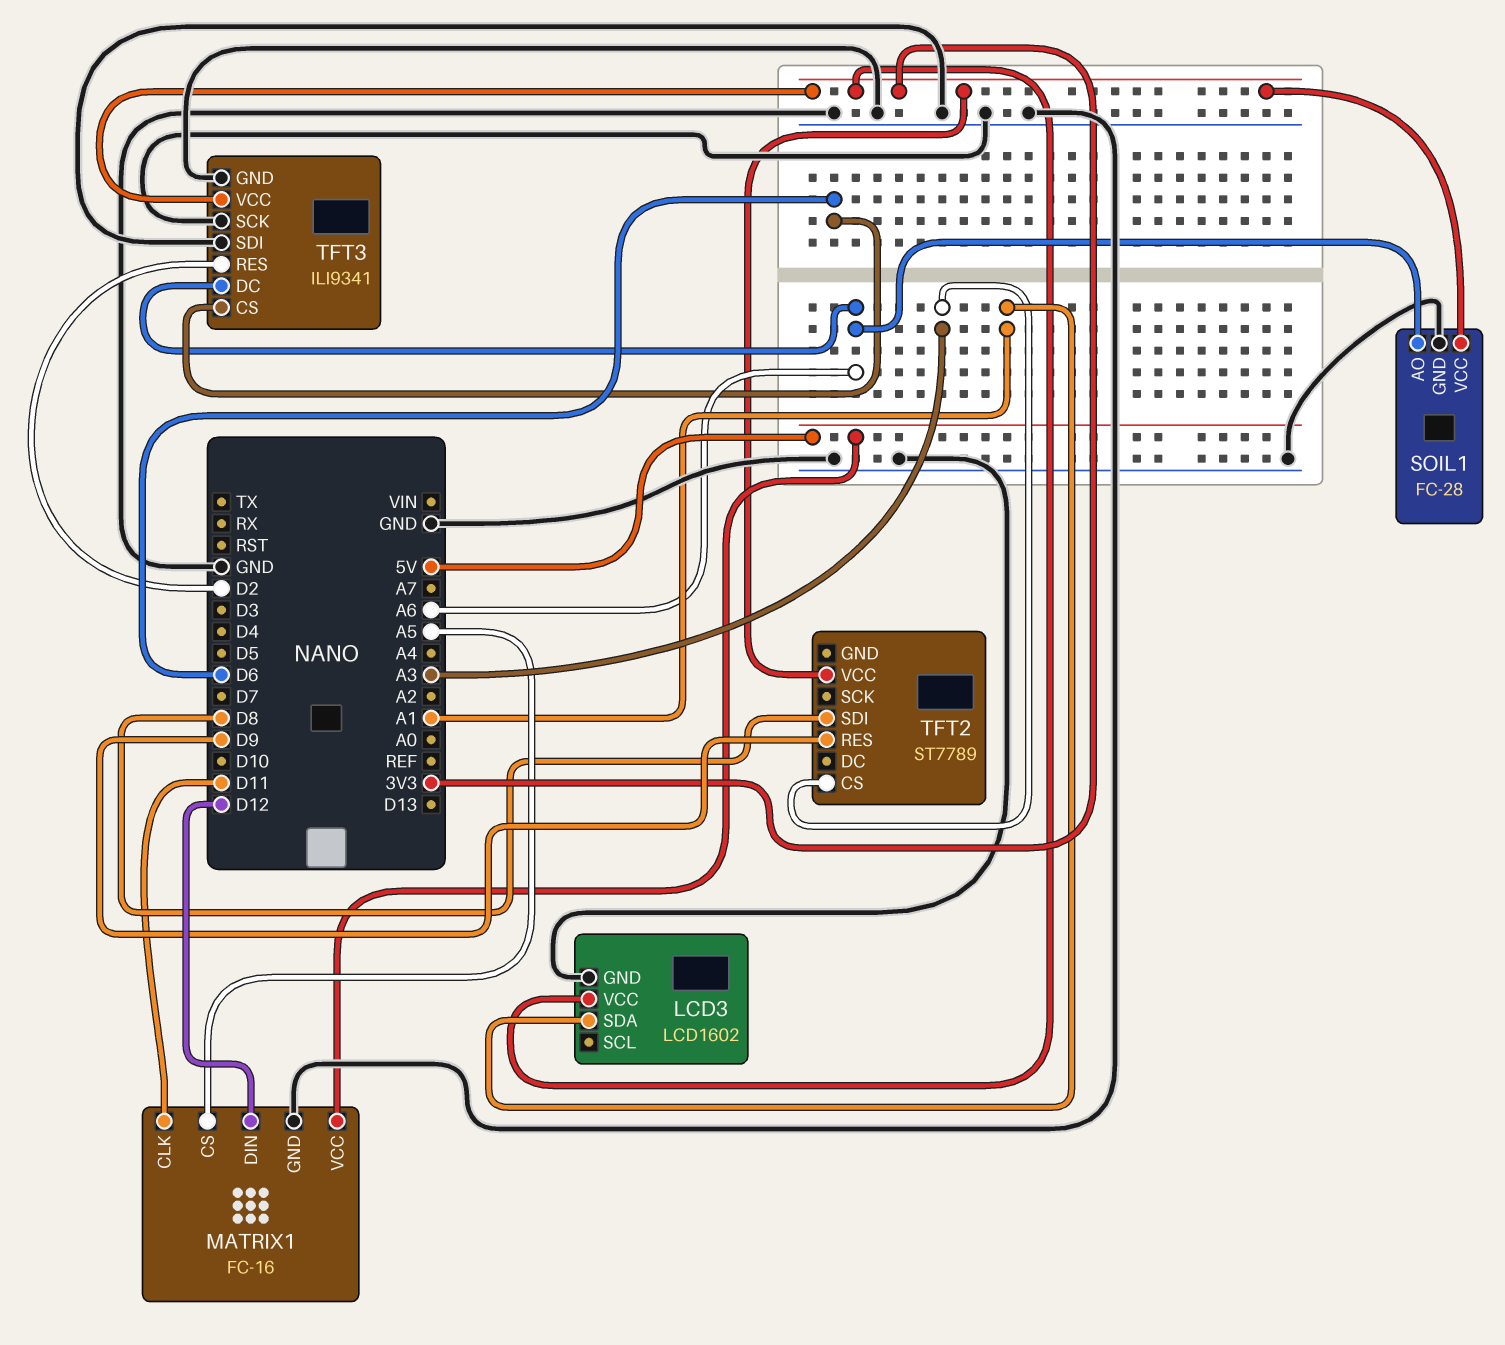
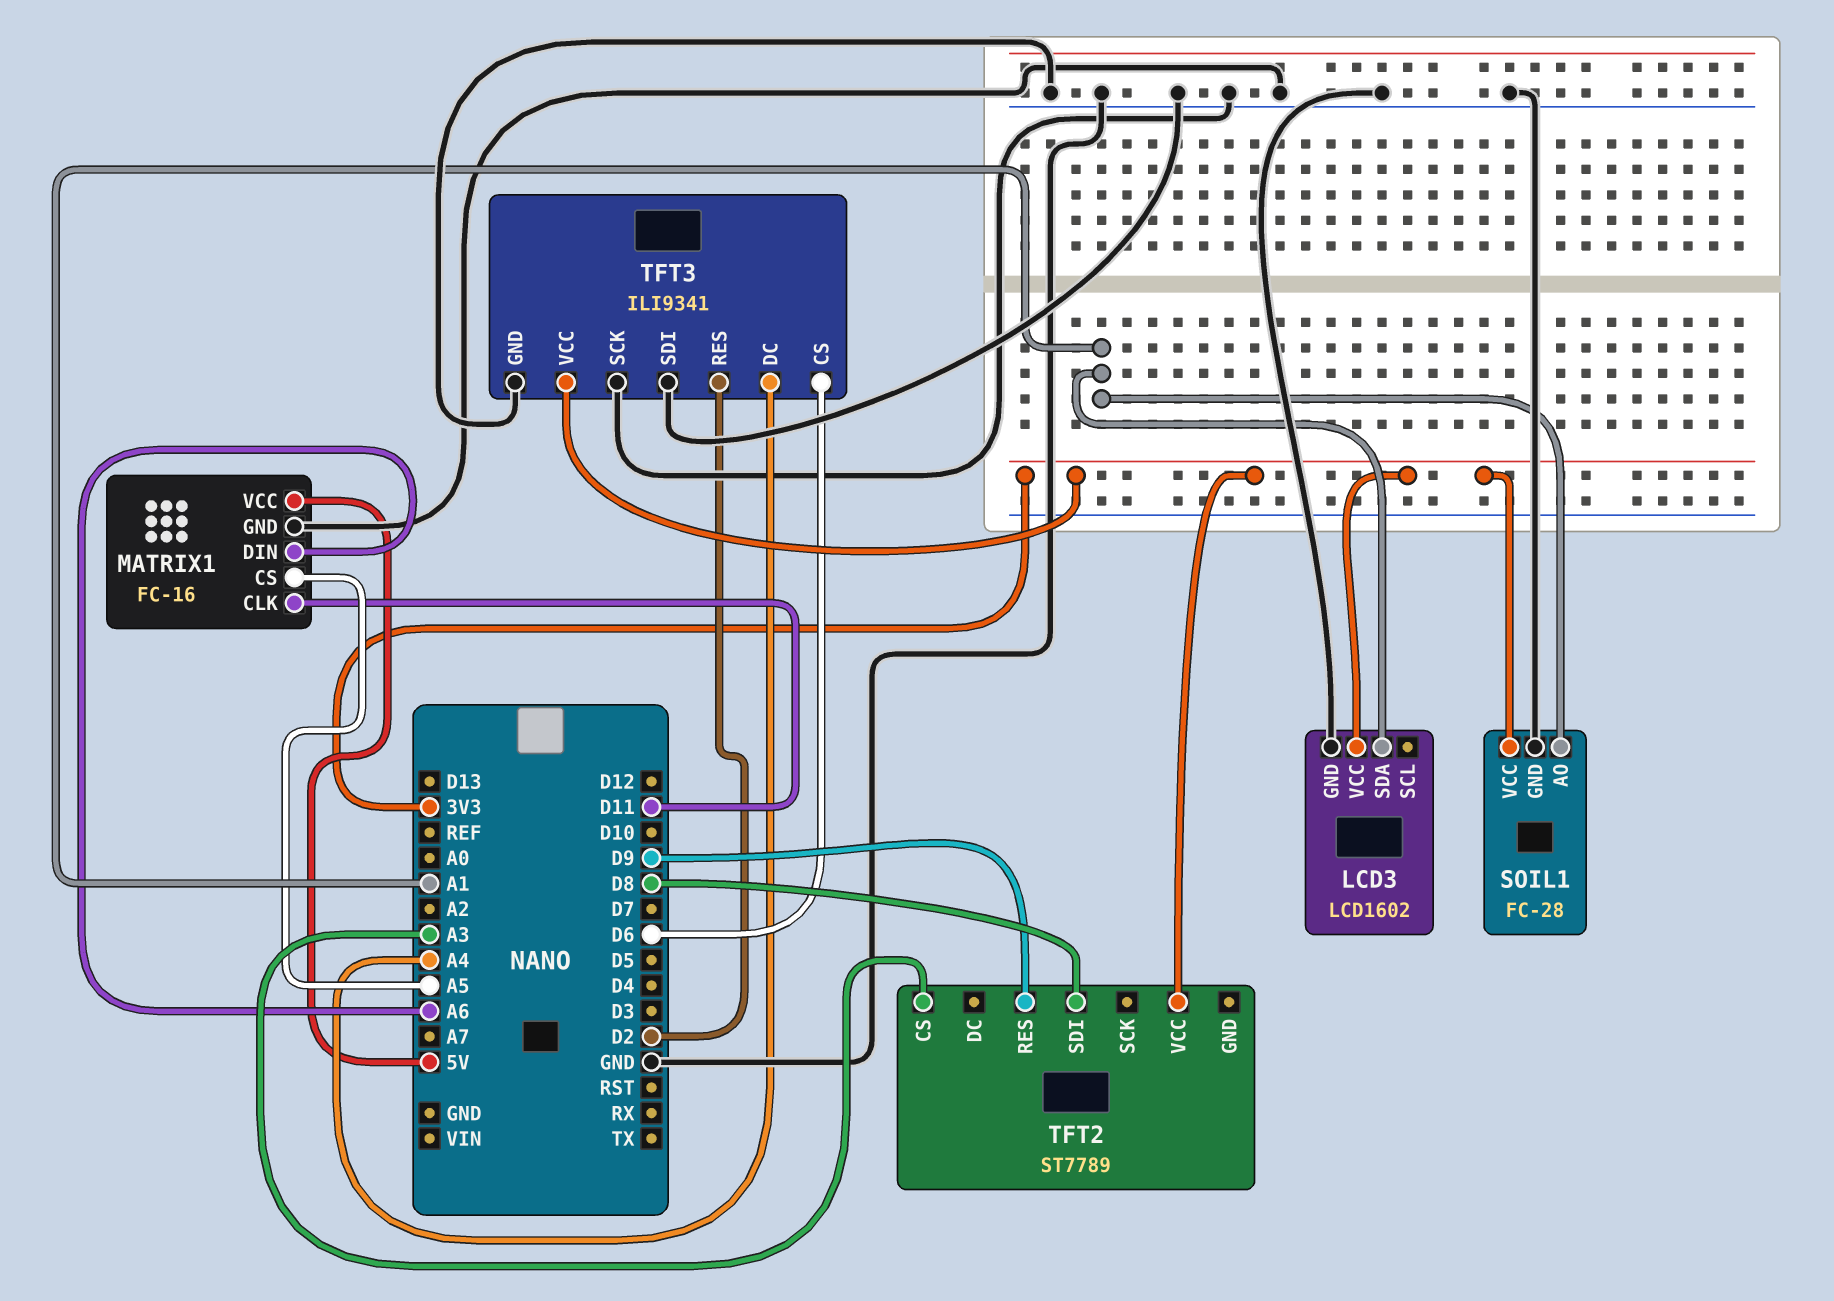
MATRIX1 pin DIN: D12 -> A6
SOIL1 pin AO: A6 -> A1
TFT3 pin DC: A6 -> A4

